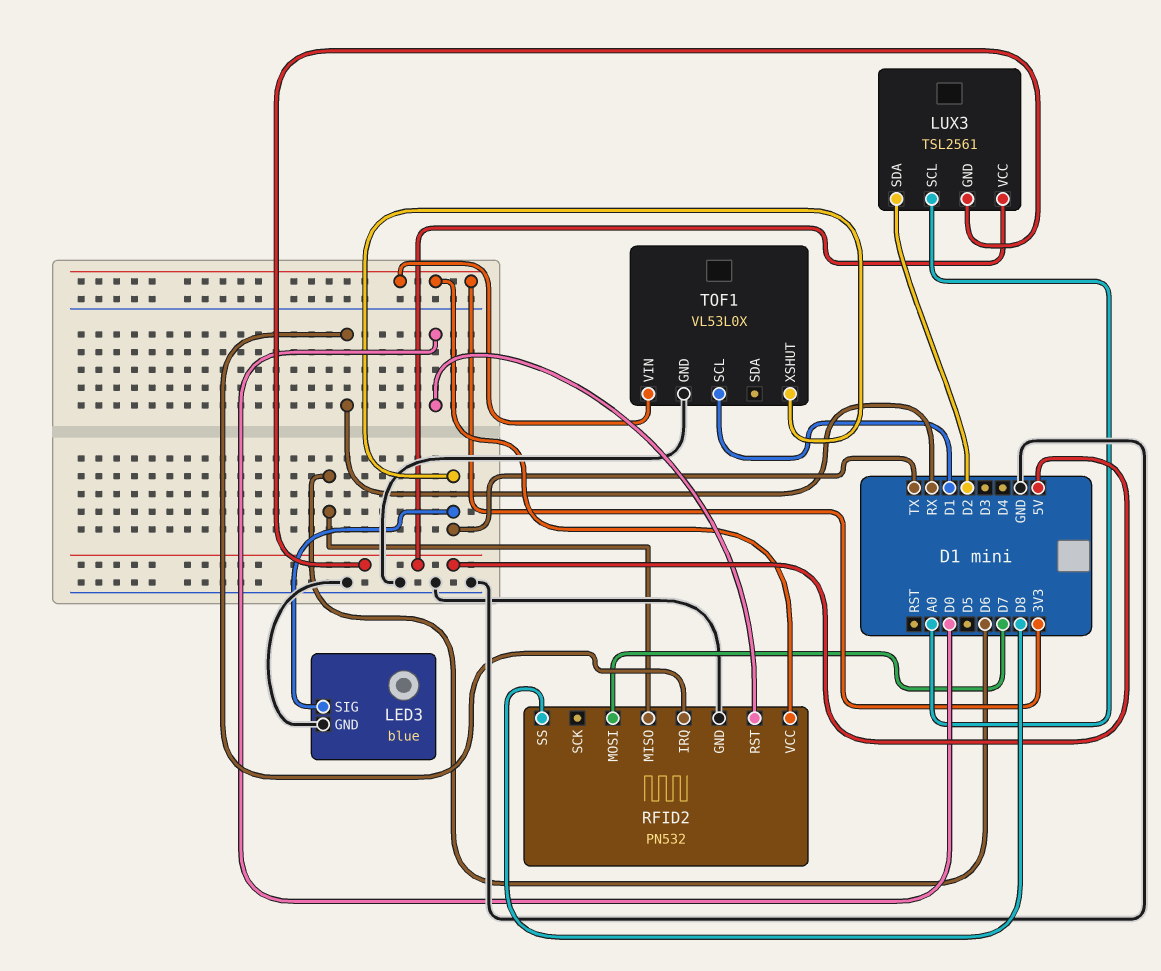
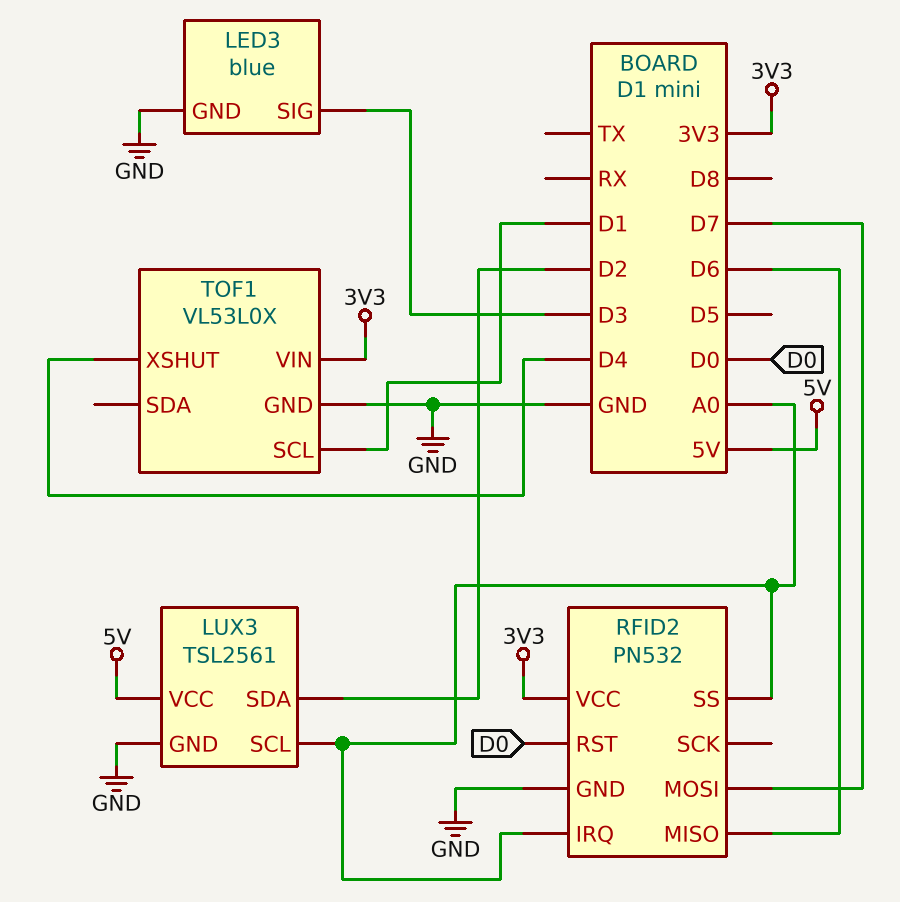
LED3 pin SIG: TX -> D3
LUX3 pin GND: 5V -> GND
RFID2 pin IRQ: RX -> A0
RFID2 pin SS: D8 -> A0
TOF1 pin XSHUT: TX -> D4

